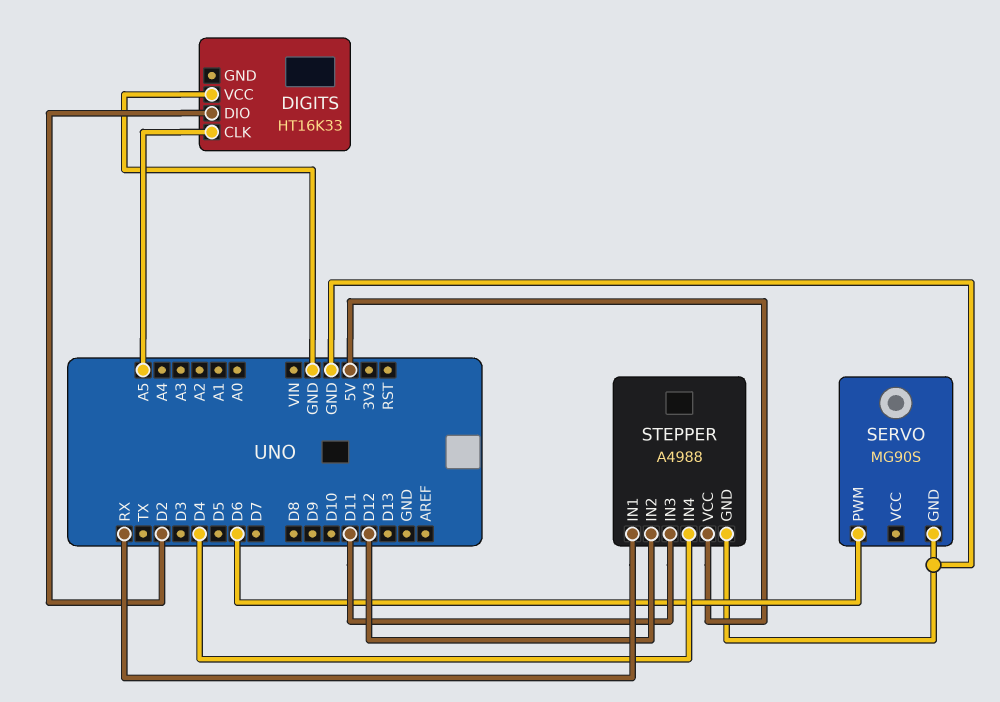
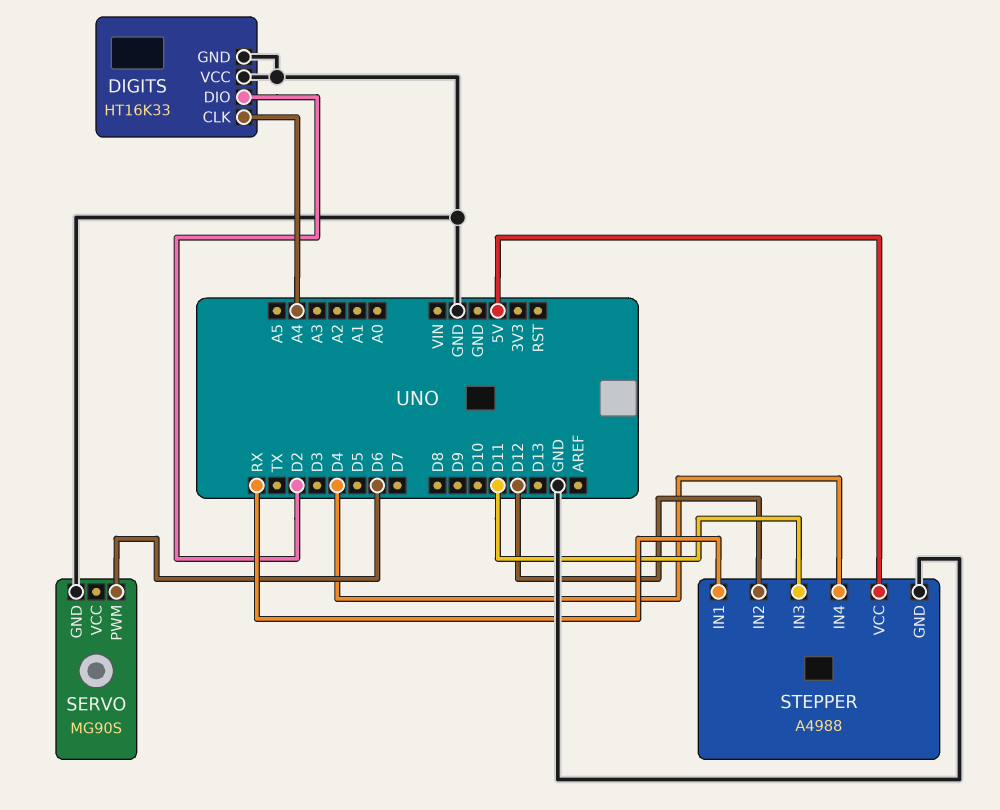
DIGITS pin CLK: A5 -> A4
DIGITS pin GND: none -> GND

